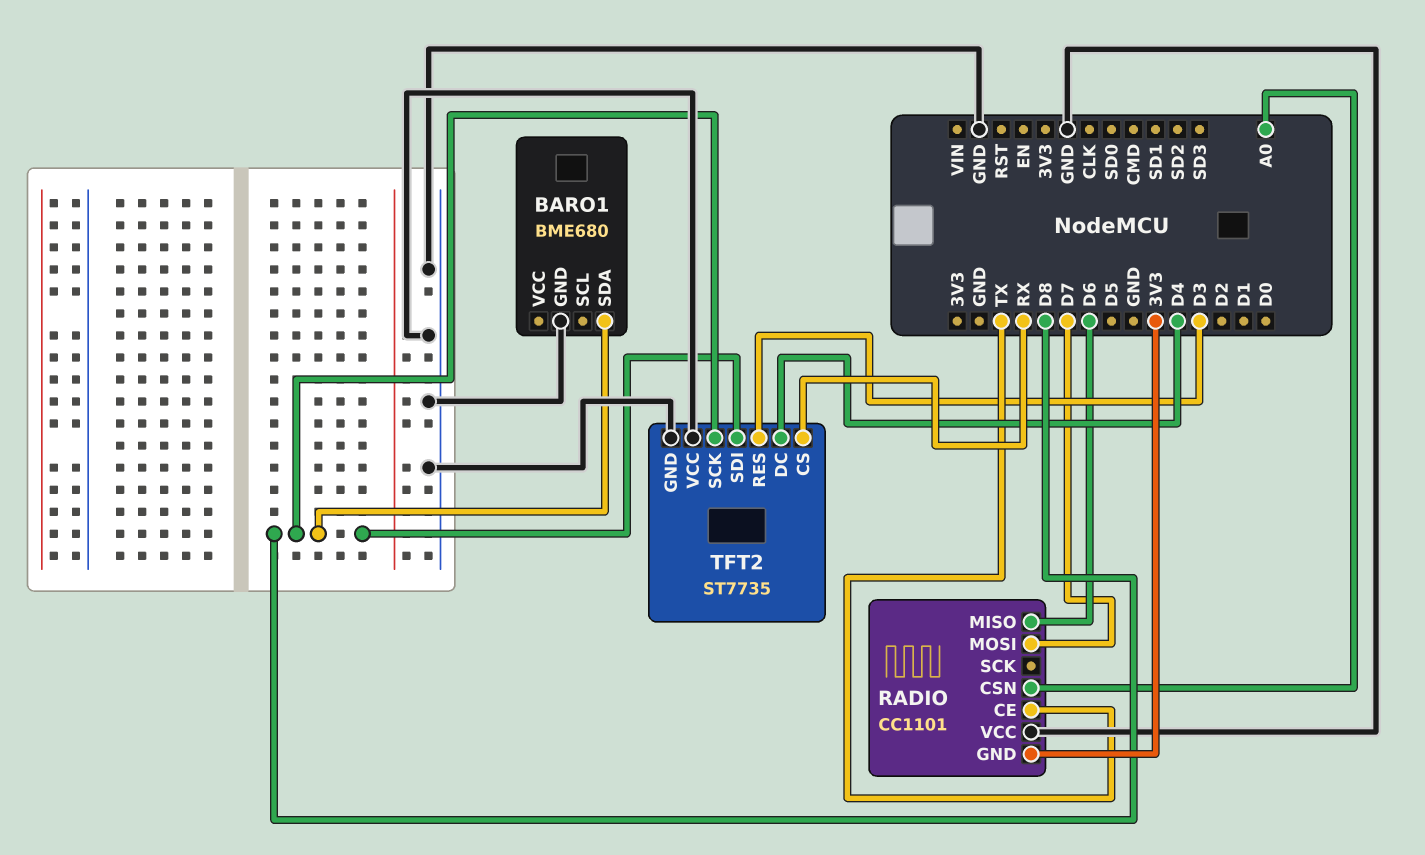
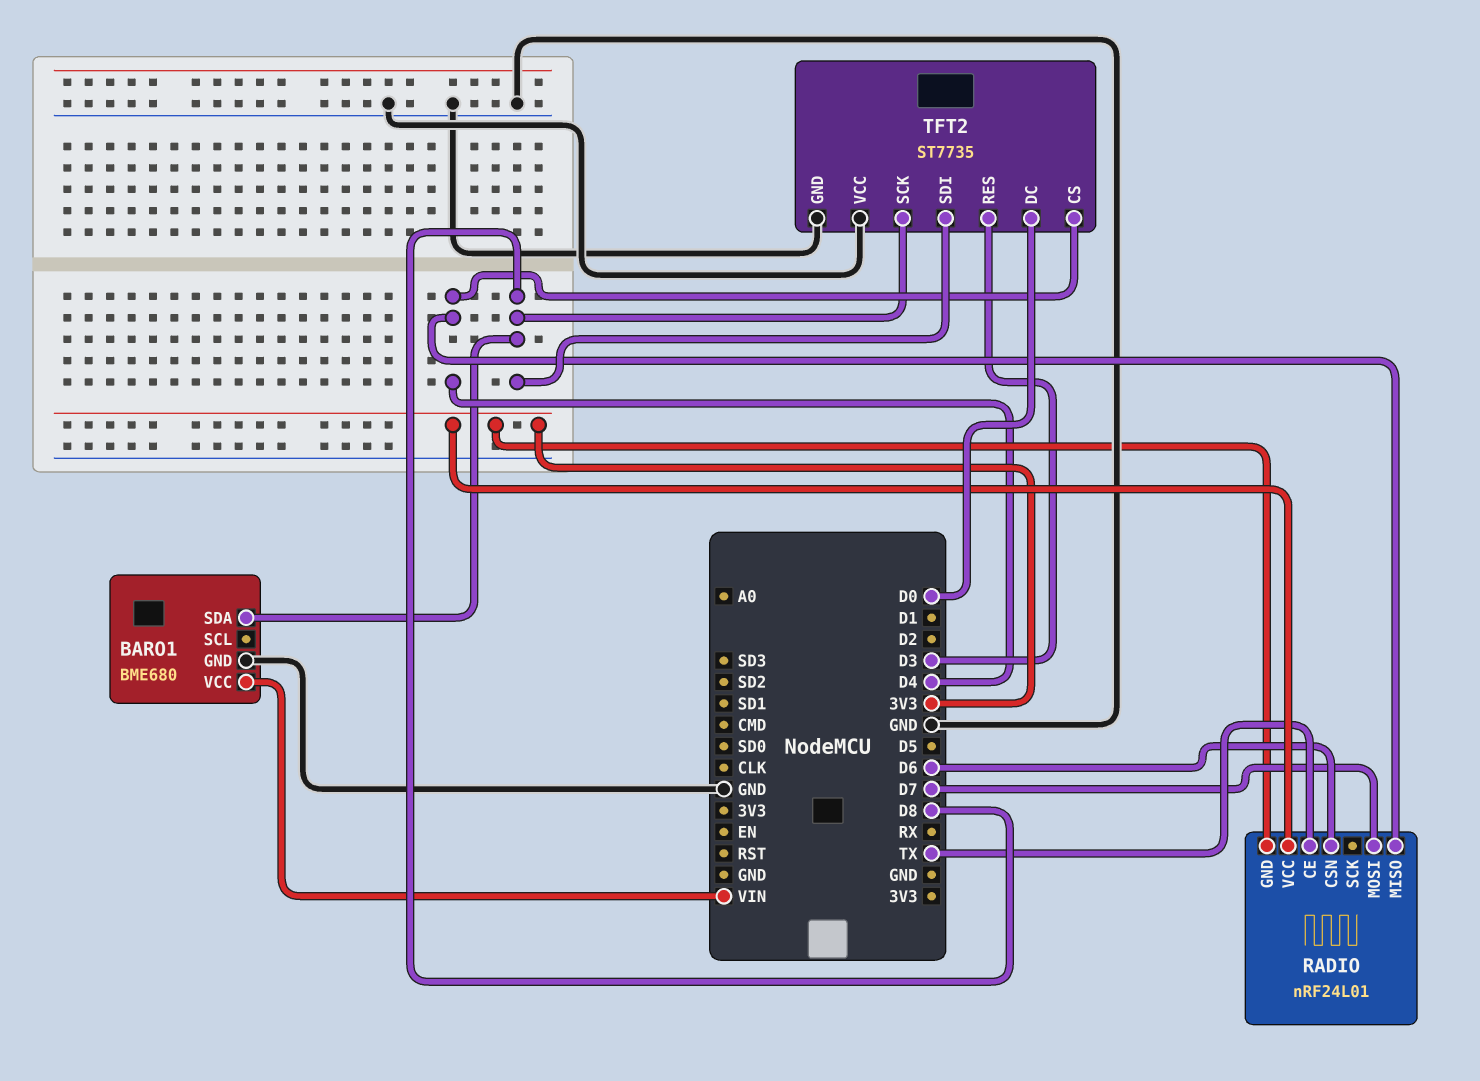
BARO1 pin VCC: none -> VIN
RADIO: CC1101 -> nRF24L01
RADIO pin CSN: A0 -> D6
RADIO pin MISO: D6 -> D4
RADIO pin VCC: GND -> 3V3
TFT2 pin CS: RX -> D4
TFT2 pin DC: D4 -> D0

